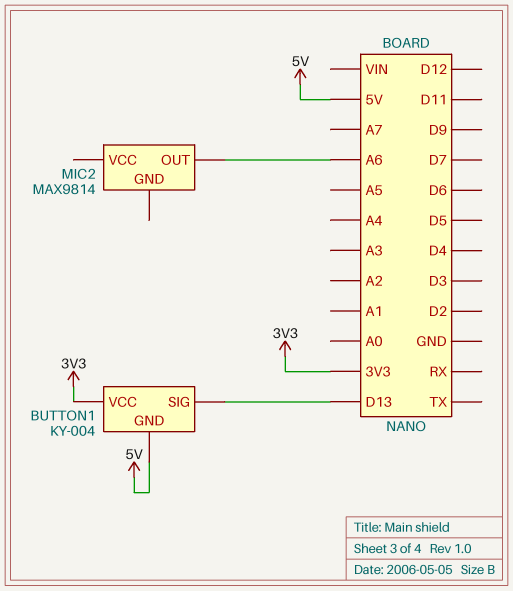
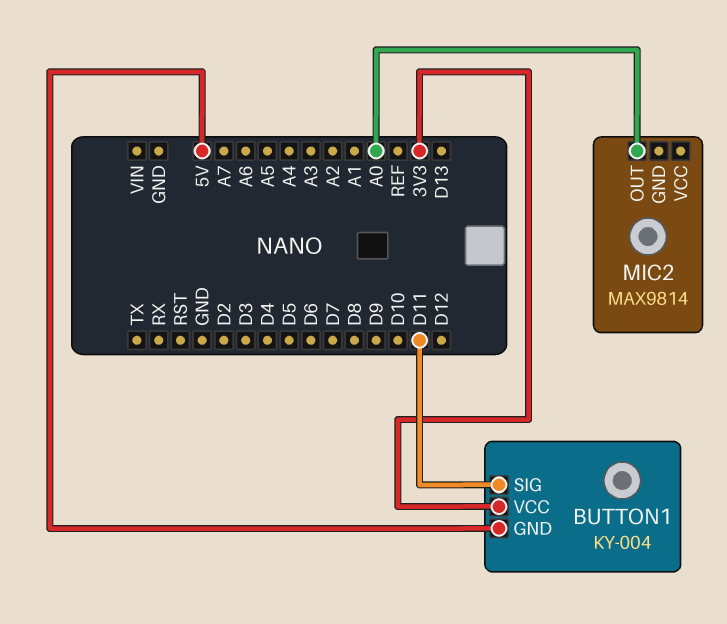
BUTTON1 pin SIG: D13 -> D11
MIC2 pin OUT: A6 -> A0

